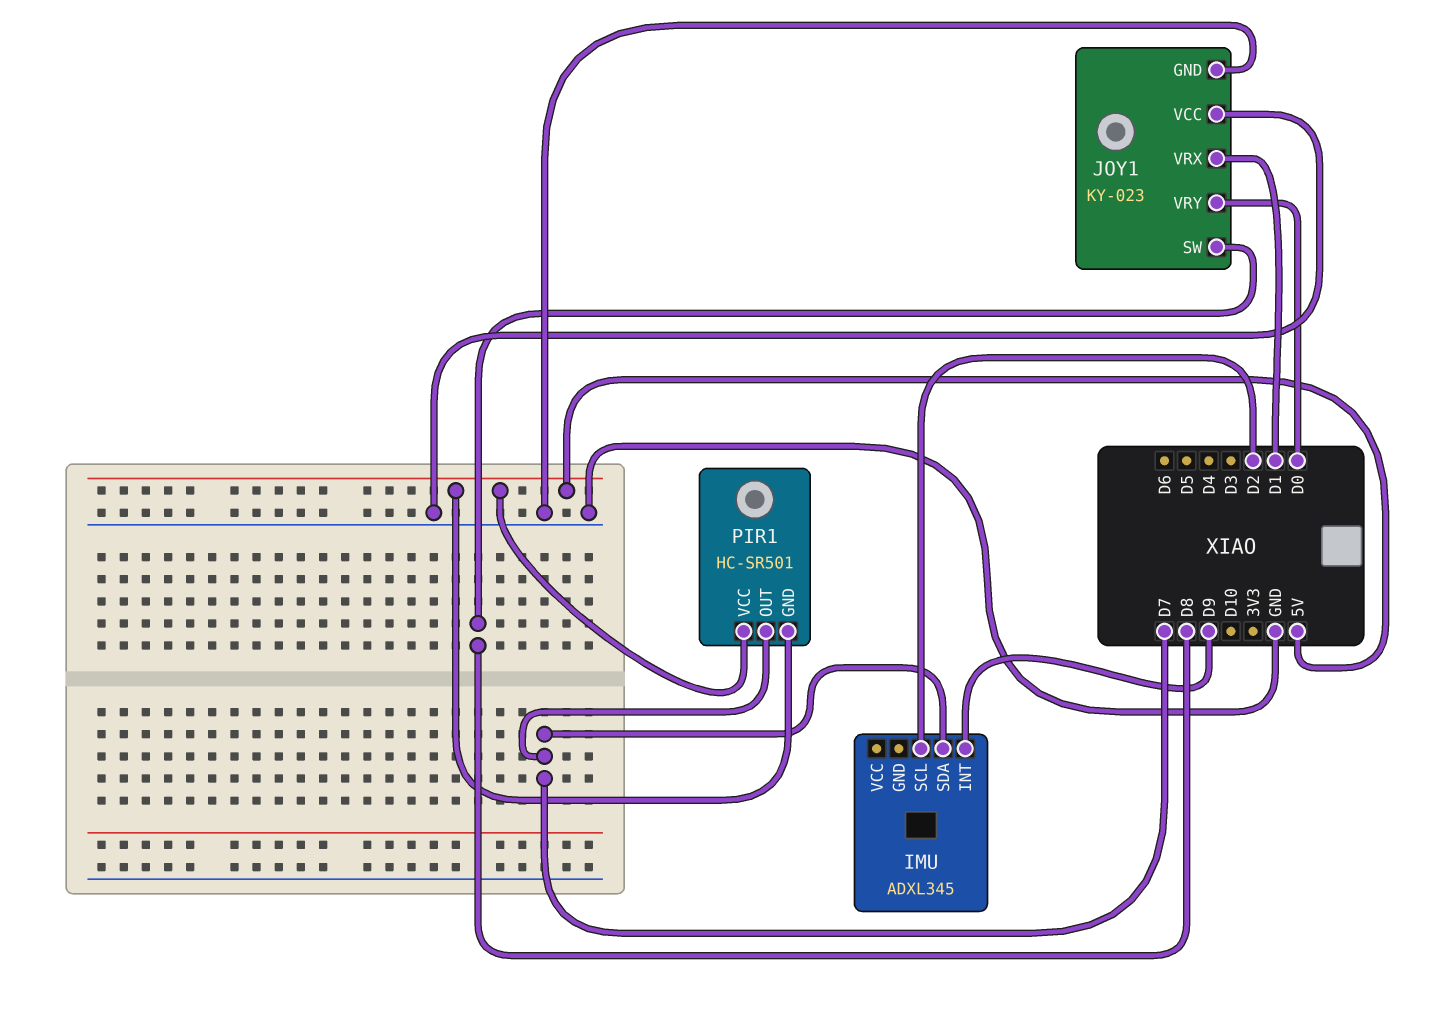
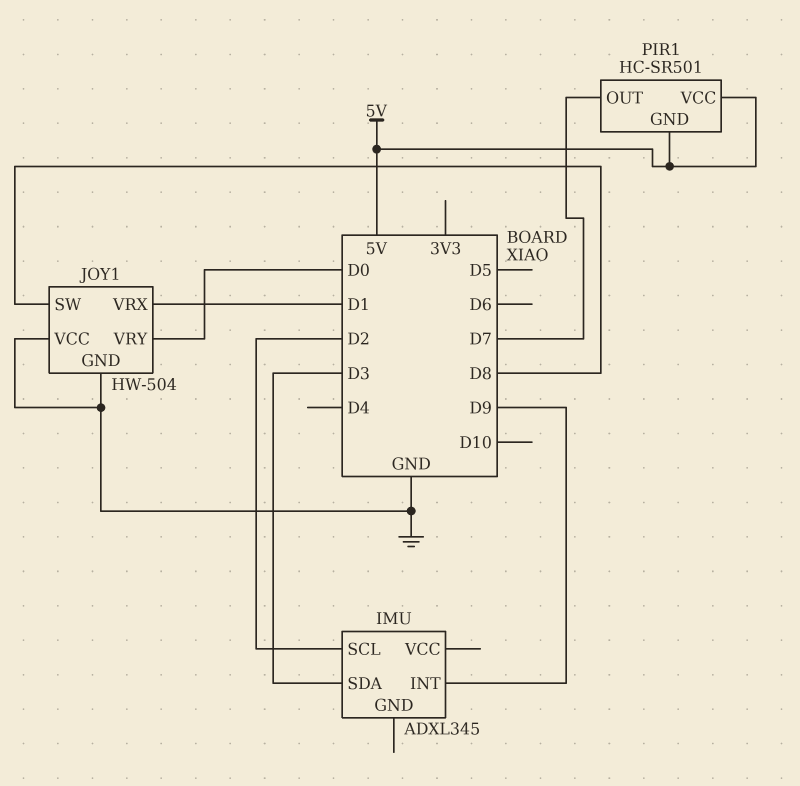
IMU pin SDA: D7 -> D3
JOY1: KY-023 -> HW-504

